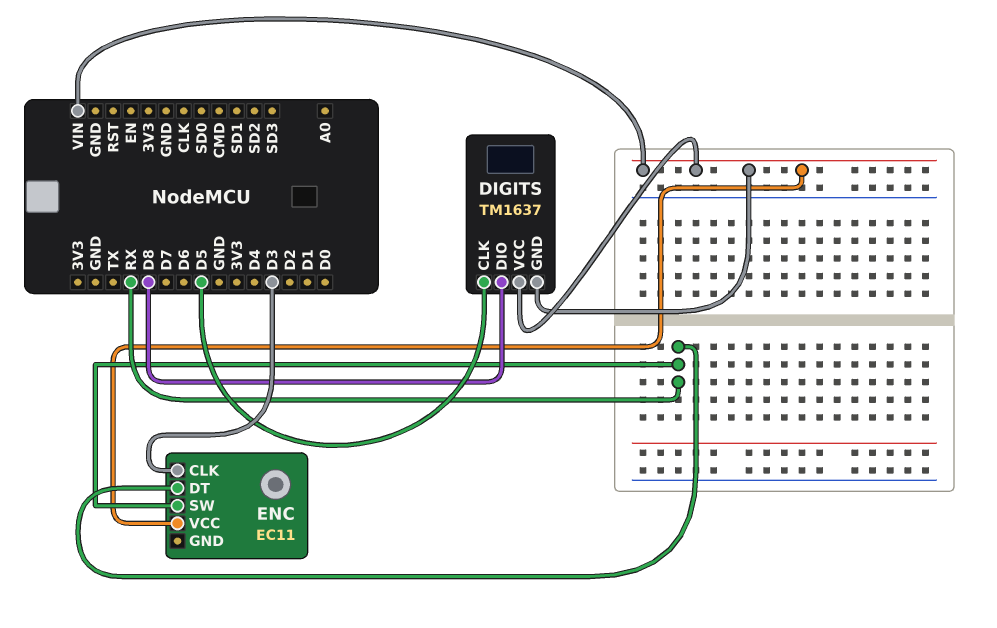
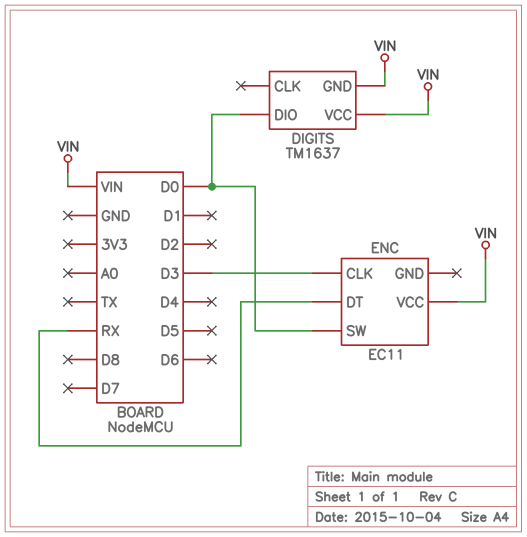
DIGITS pin CLK: D5 -> none
DIGITS pin DIO: D8 -> D0
ENC pin SW: RX -> D0

